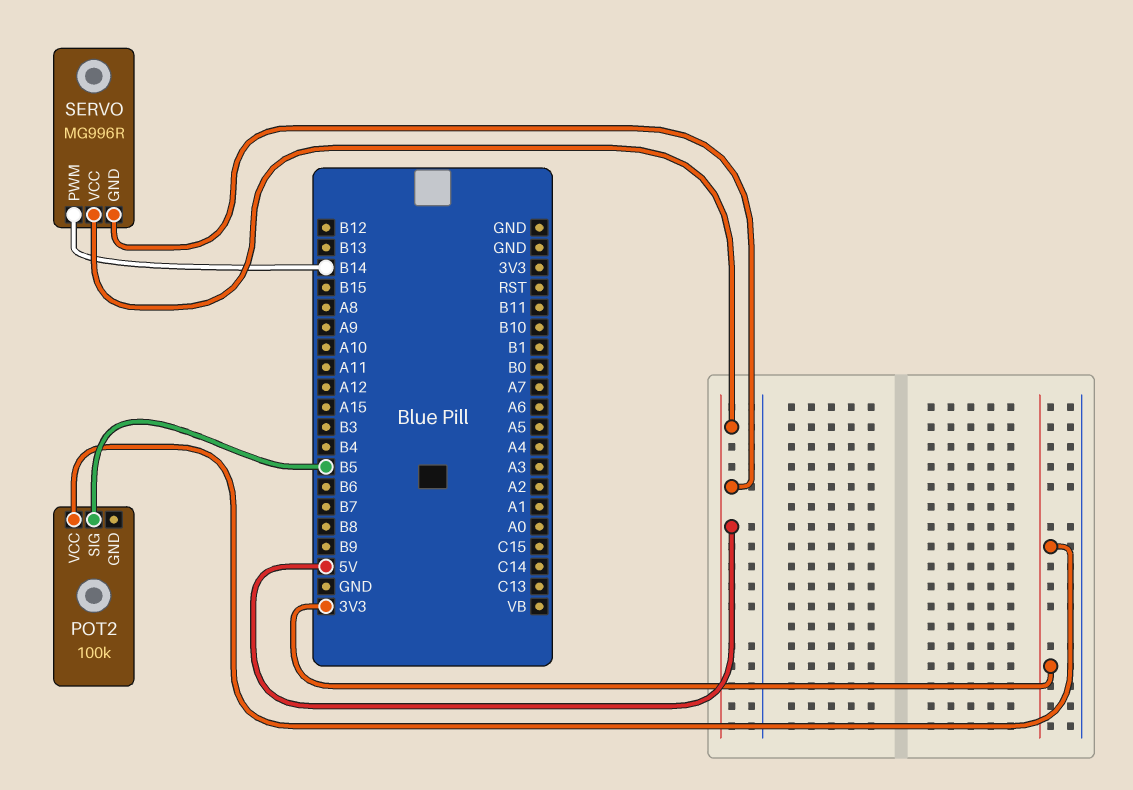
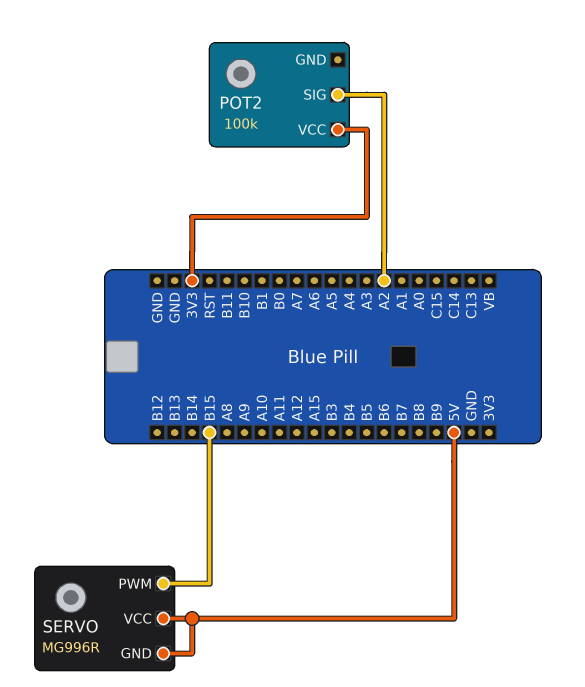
POT2 pin SIG: B5 -> A2
SERVO pin PWM: B14 -> B15

